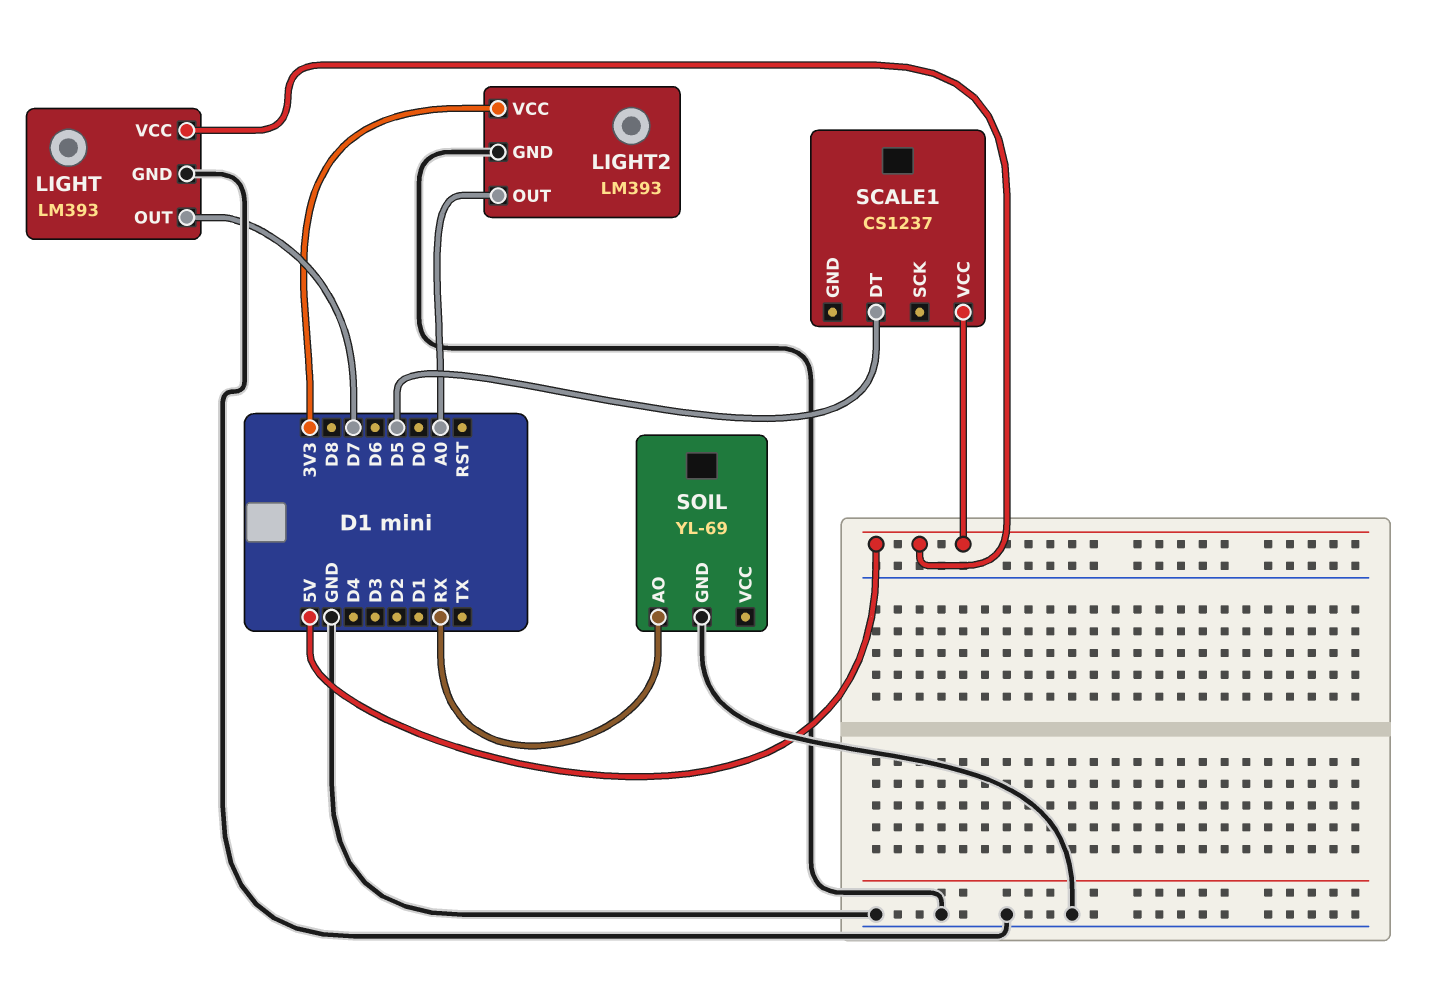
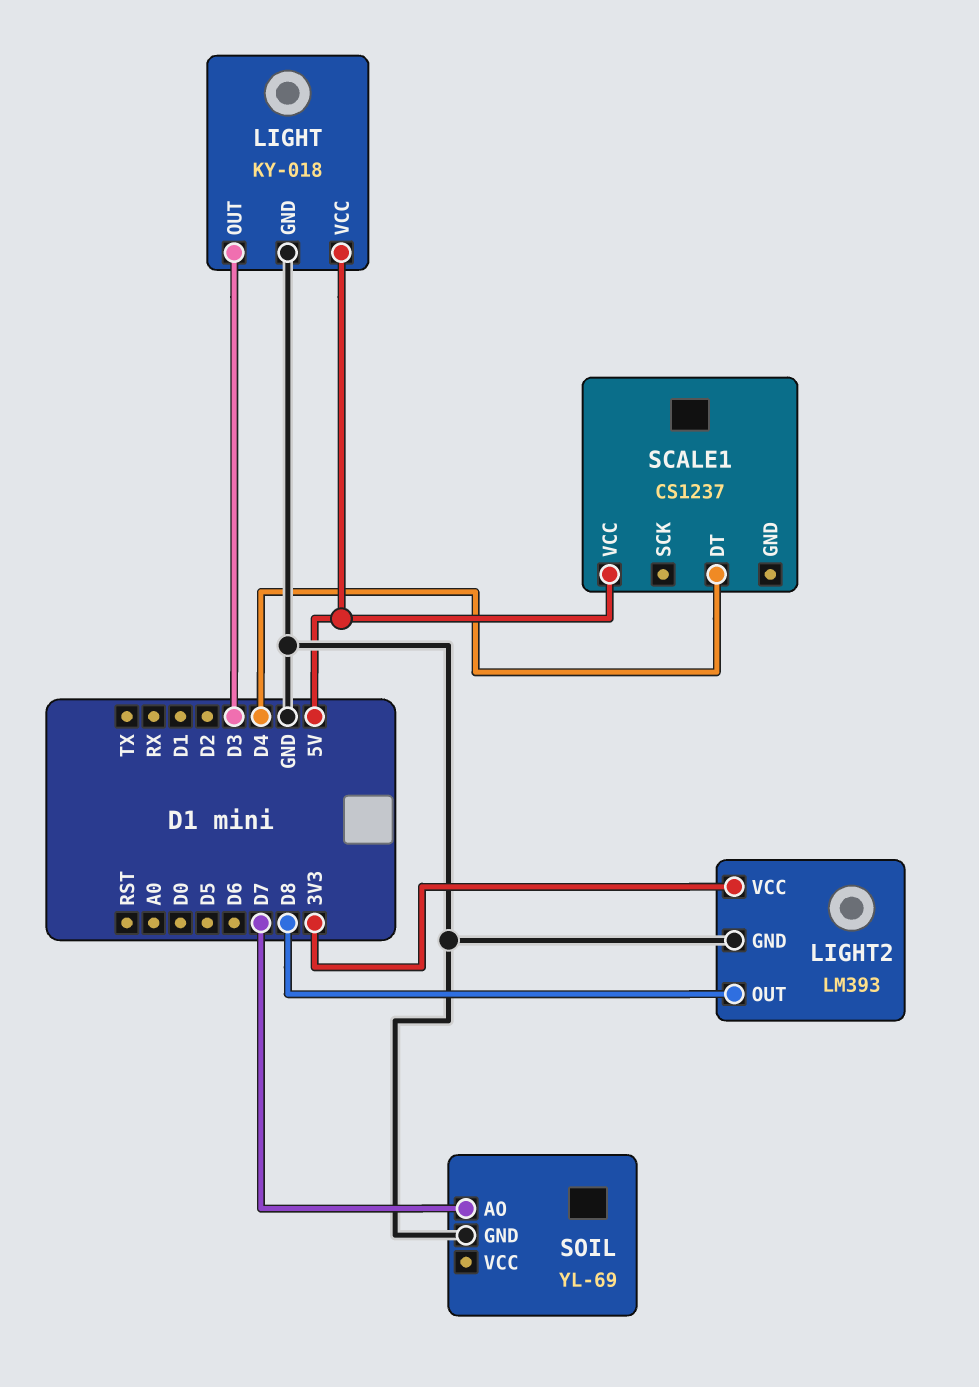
LIGHT: LM393 -> KY-018
LIGHT pin OUT: D7 -> D3
LIGHT2 pin OUT: A0 -> D8
SCALE1 pin DT: D5 -> D4
SOIL pin AO: RX -> D7

